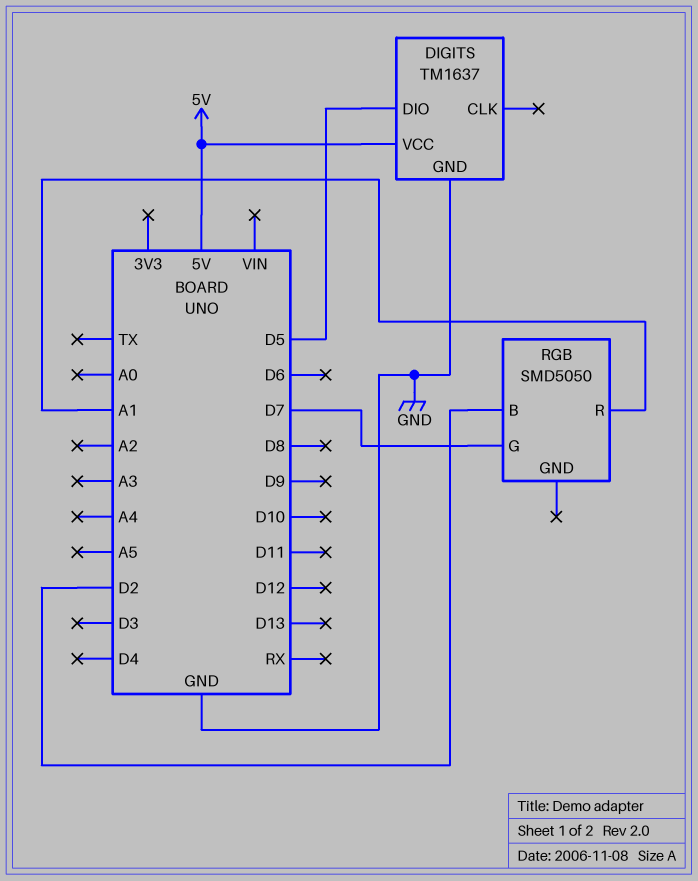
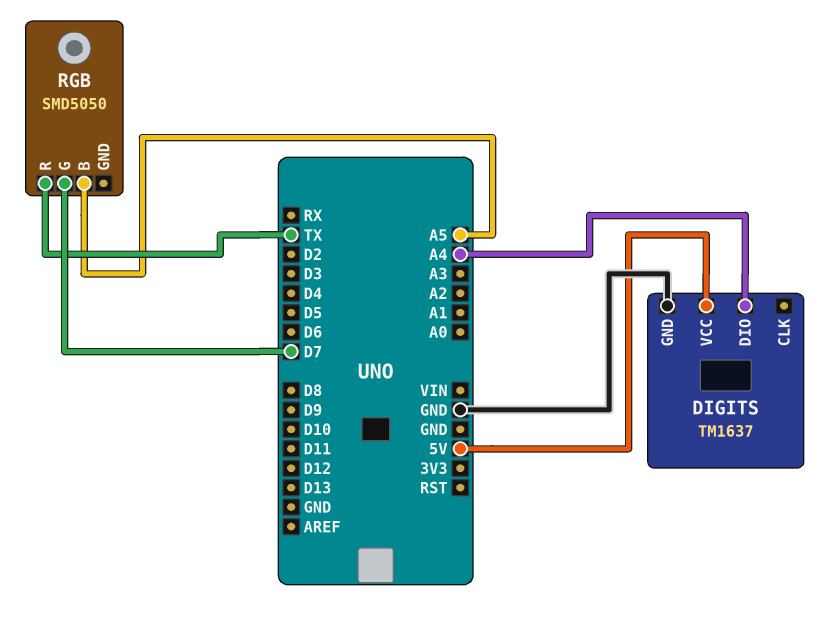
DIGITS pin DIO: D5 -> A4
RGB pin B: D2 -> A5
RGB pin R: A1 -> TX

